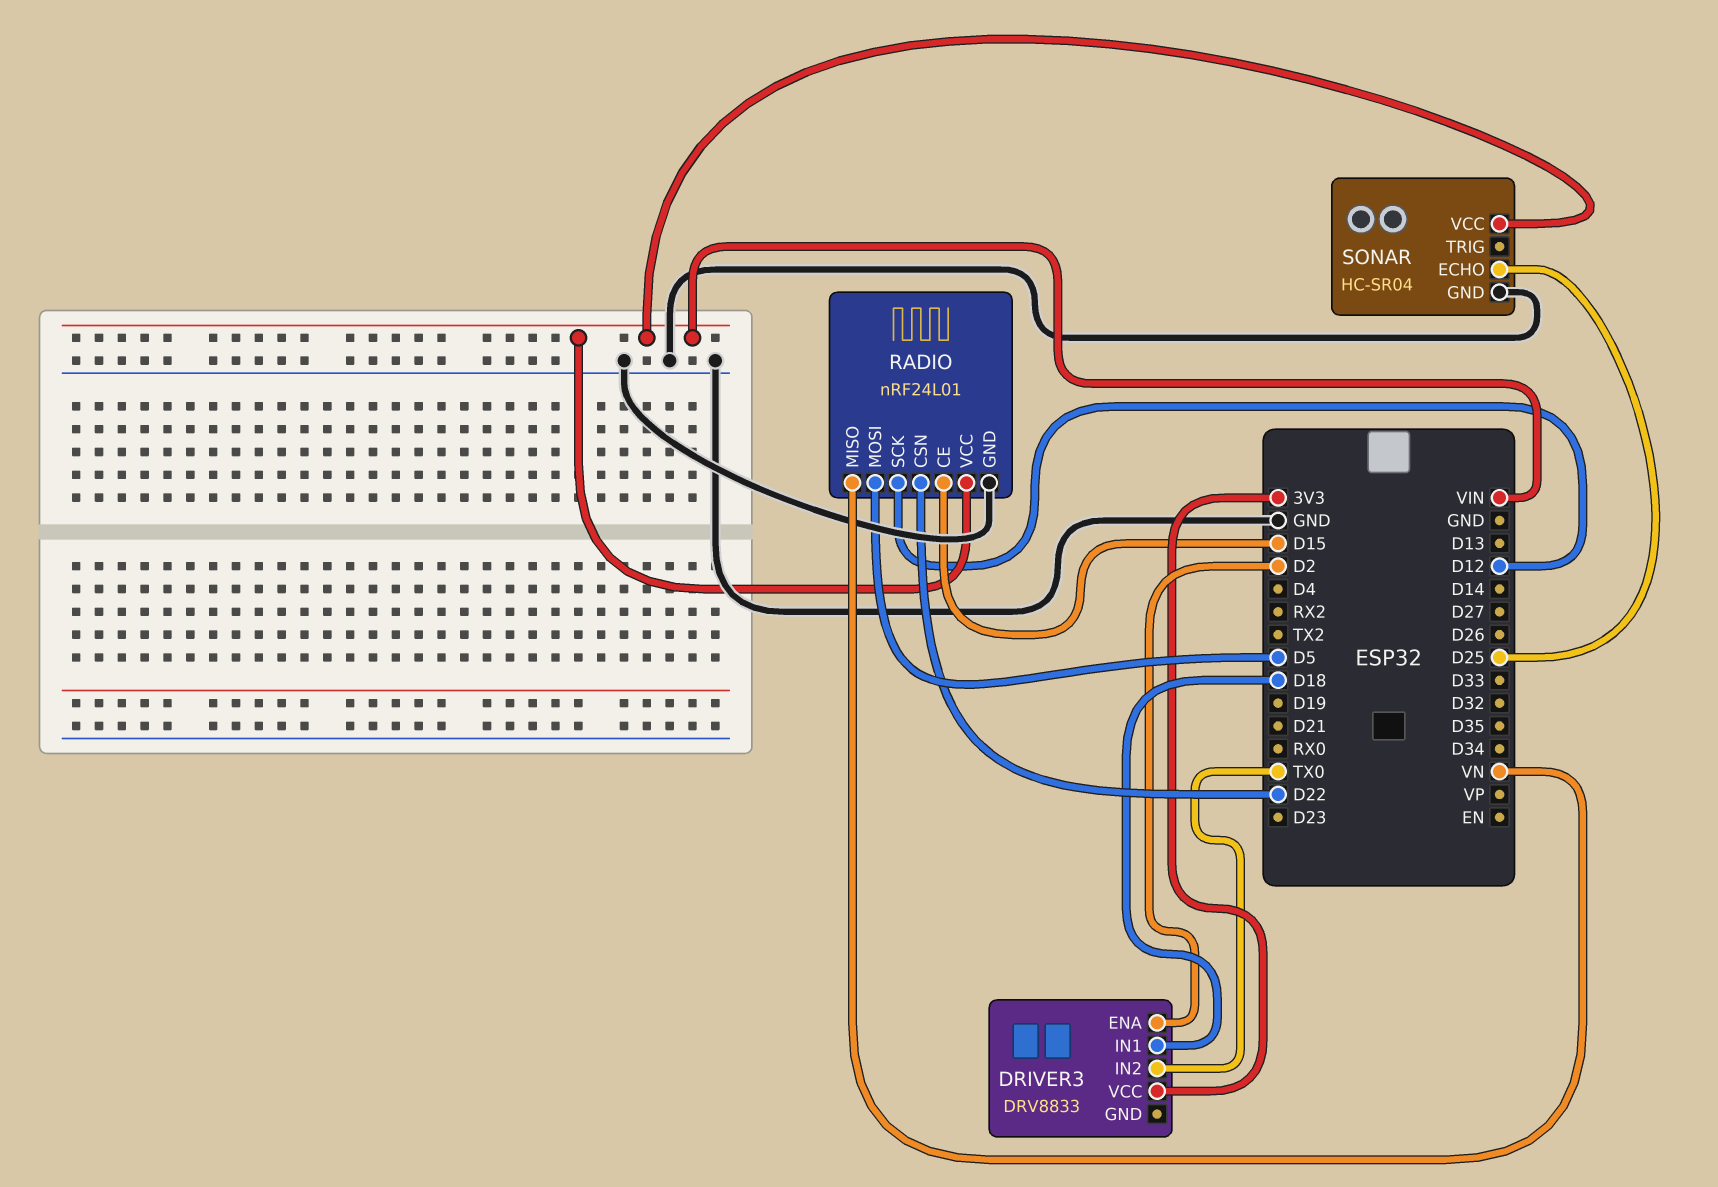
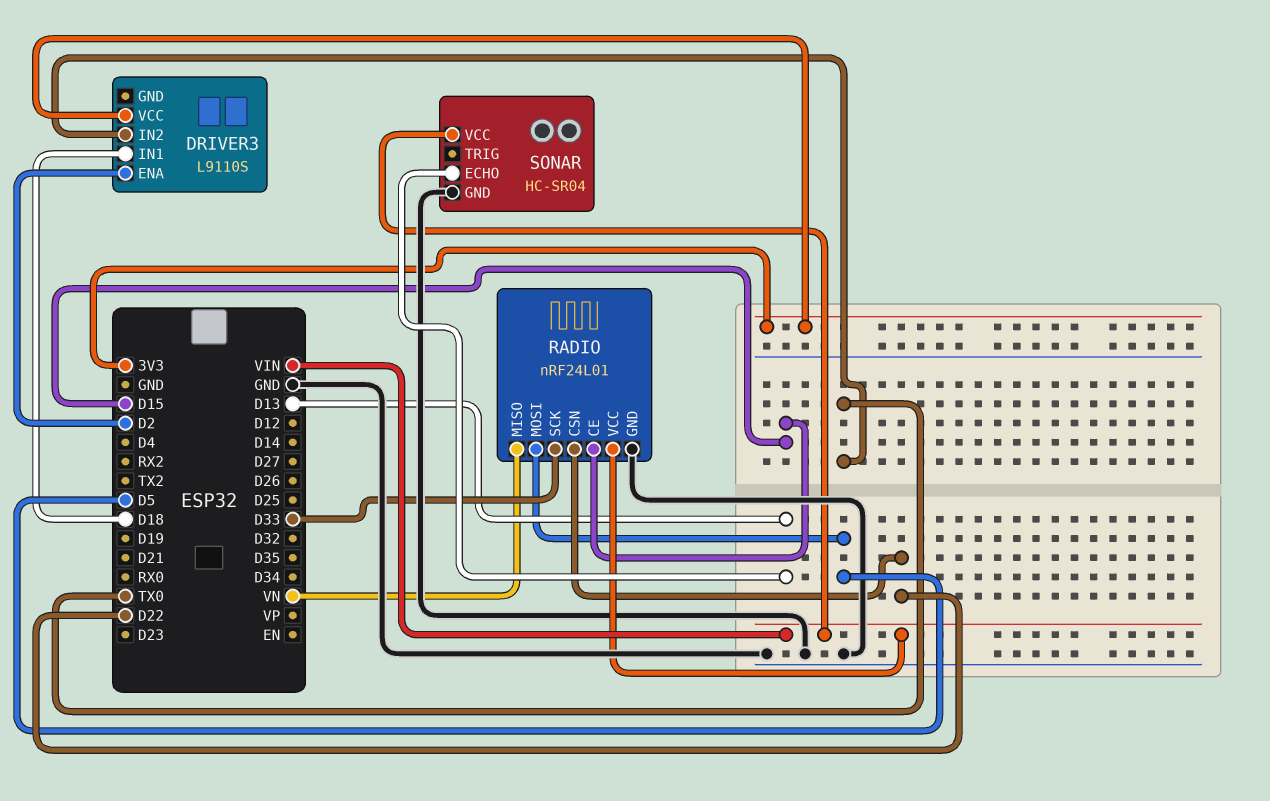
DRIVER3: DRV8833 -> L9110S
RADIO pin SCK: D12 -> D33
SONAR pin ECHO: D25 -> D13

